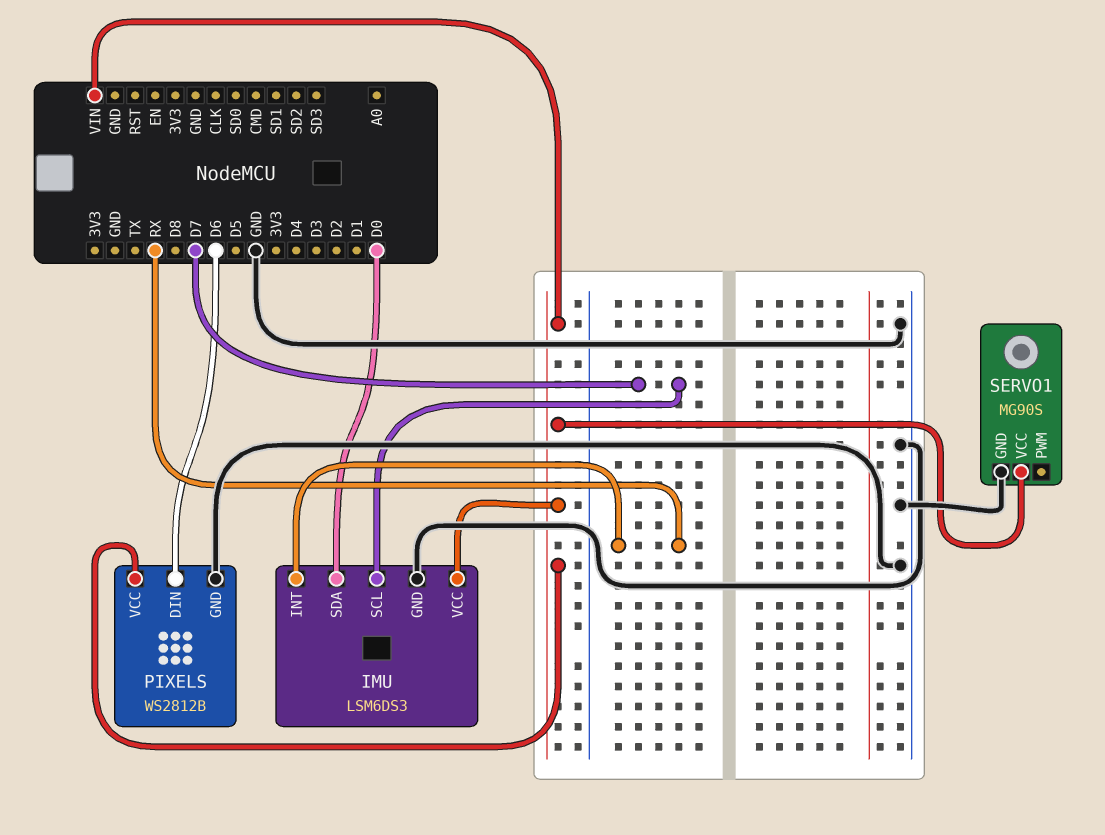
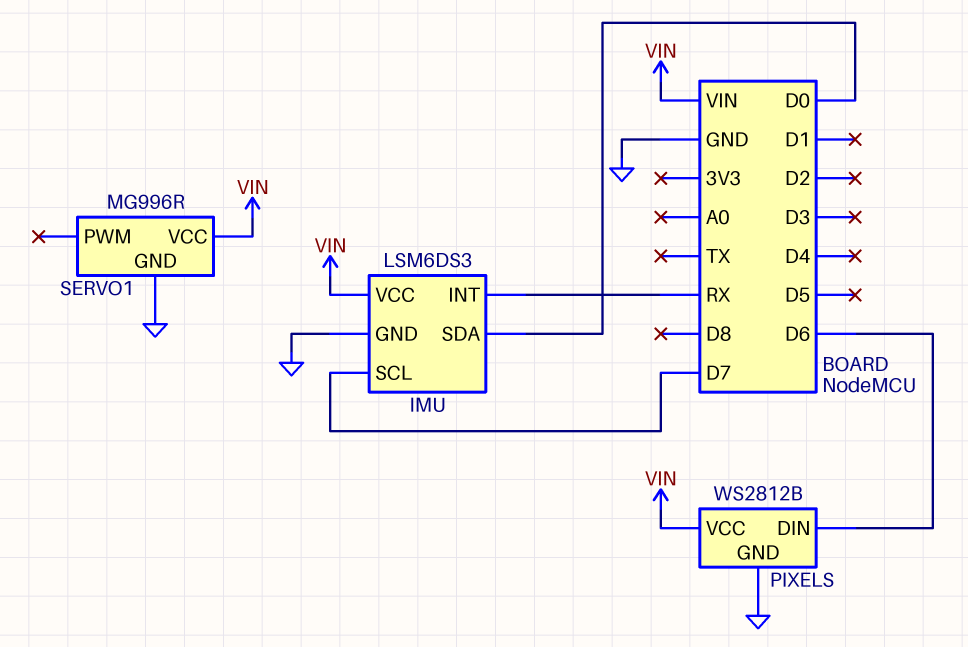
SERVO1: MG90S -> MG996R

